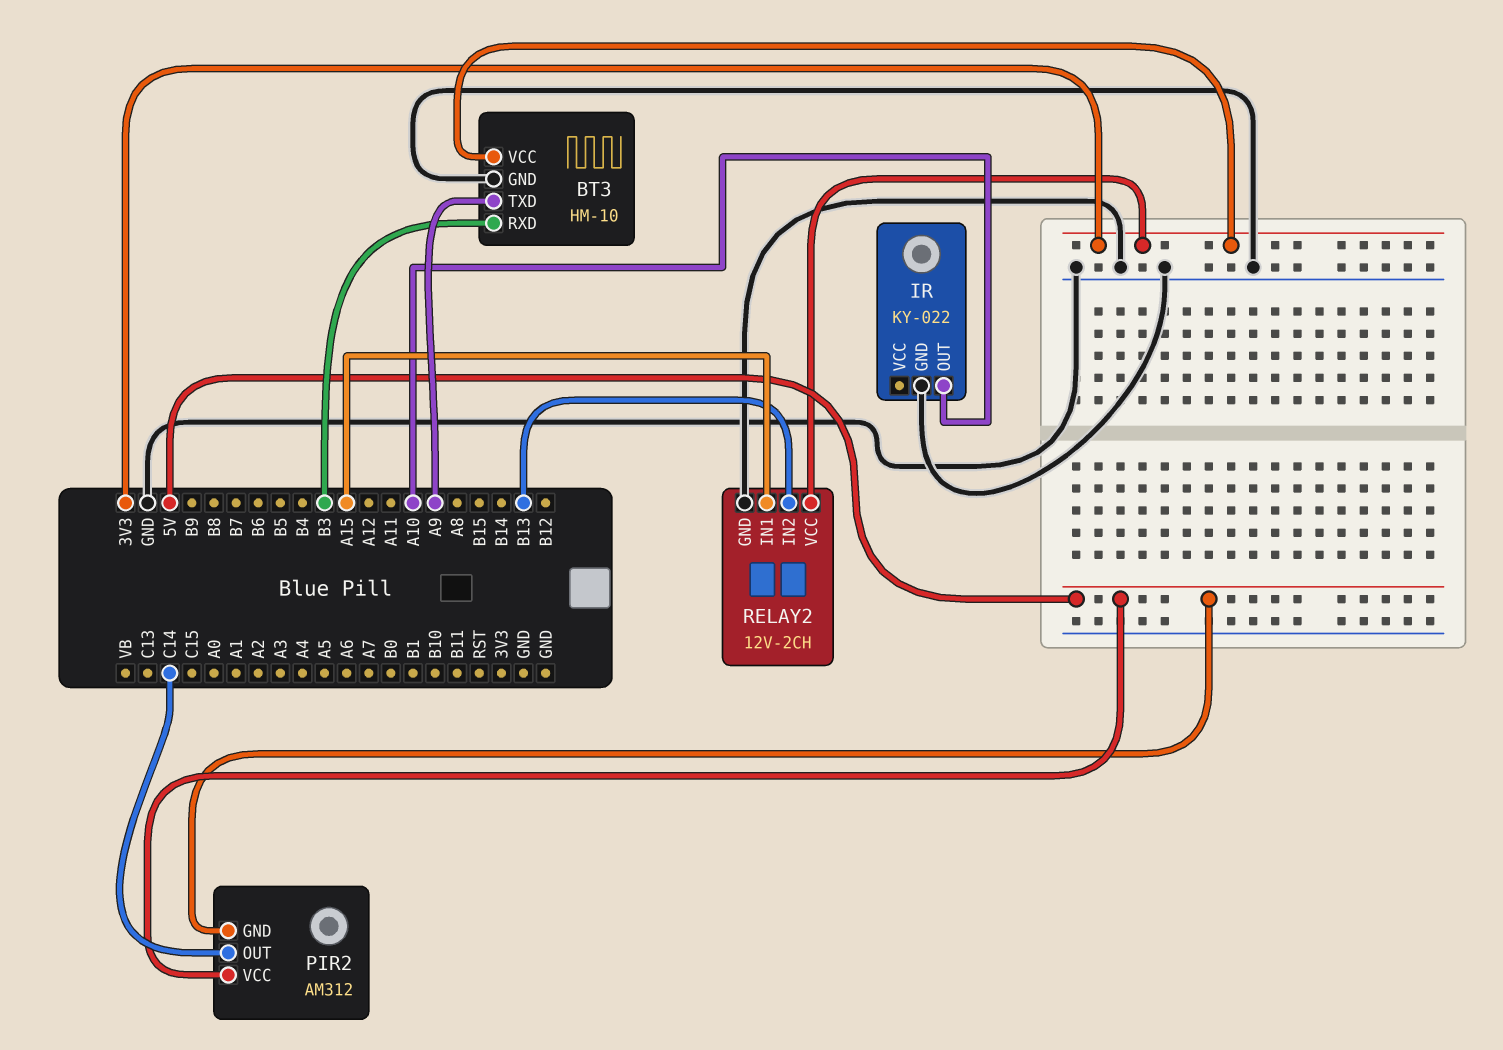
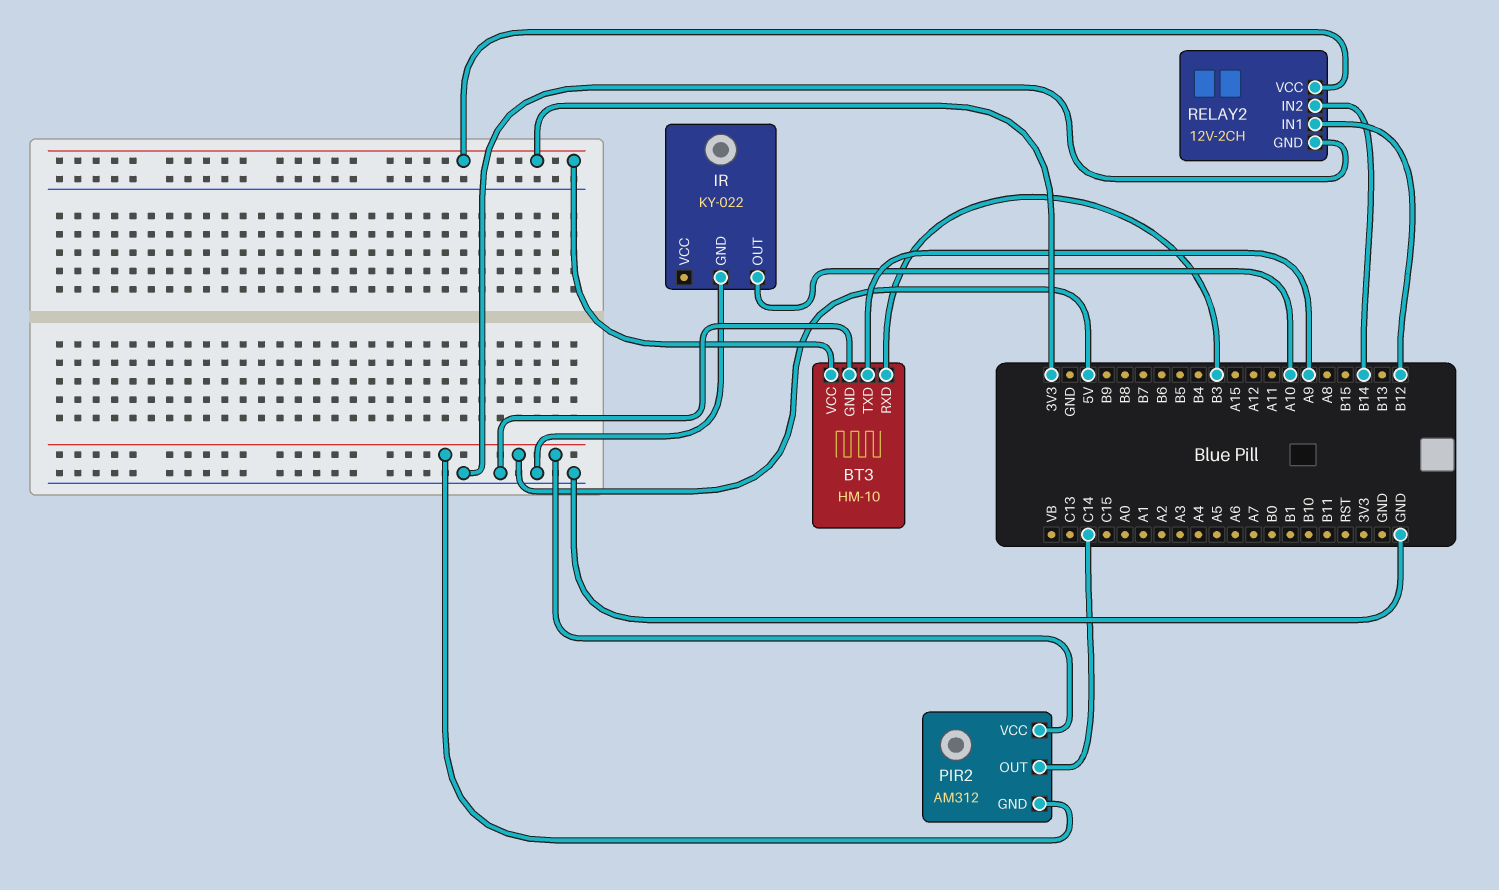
RELAY2 pin IN1: A15 -> B12
RELAY2 pin IN2: B13 -> B14

